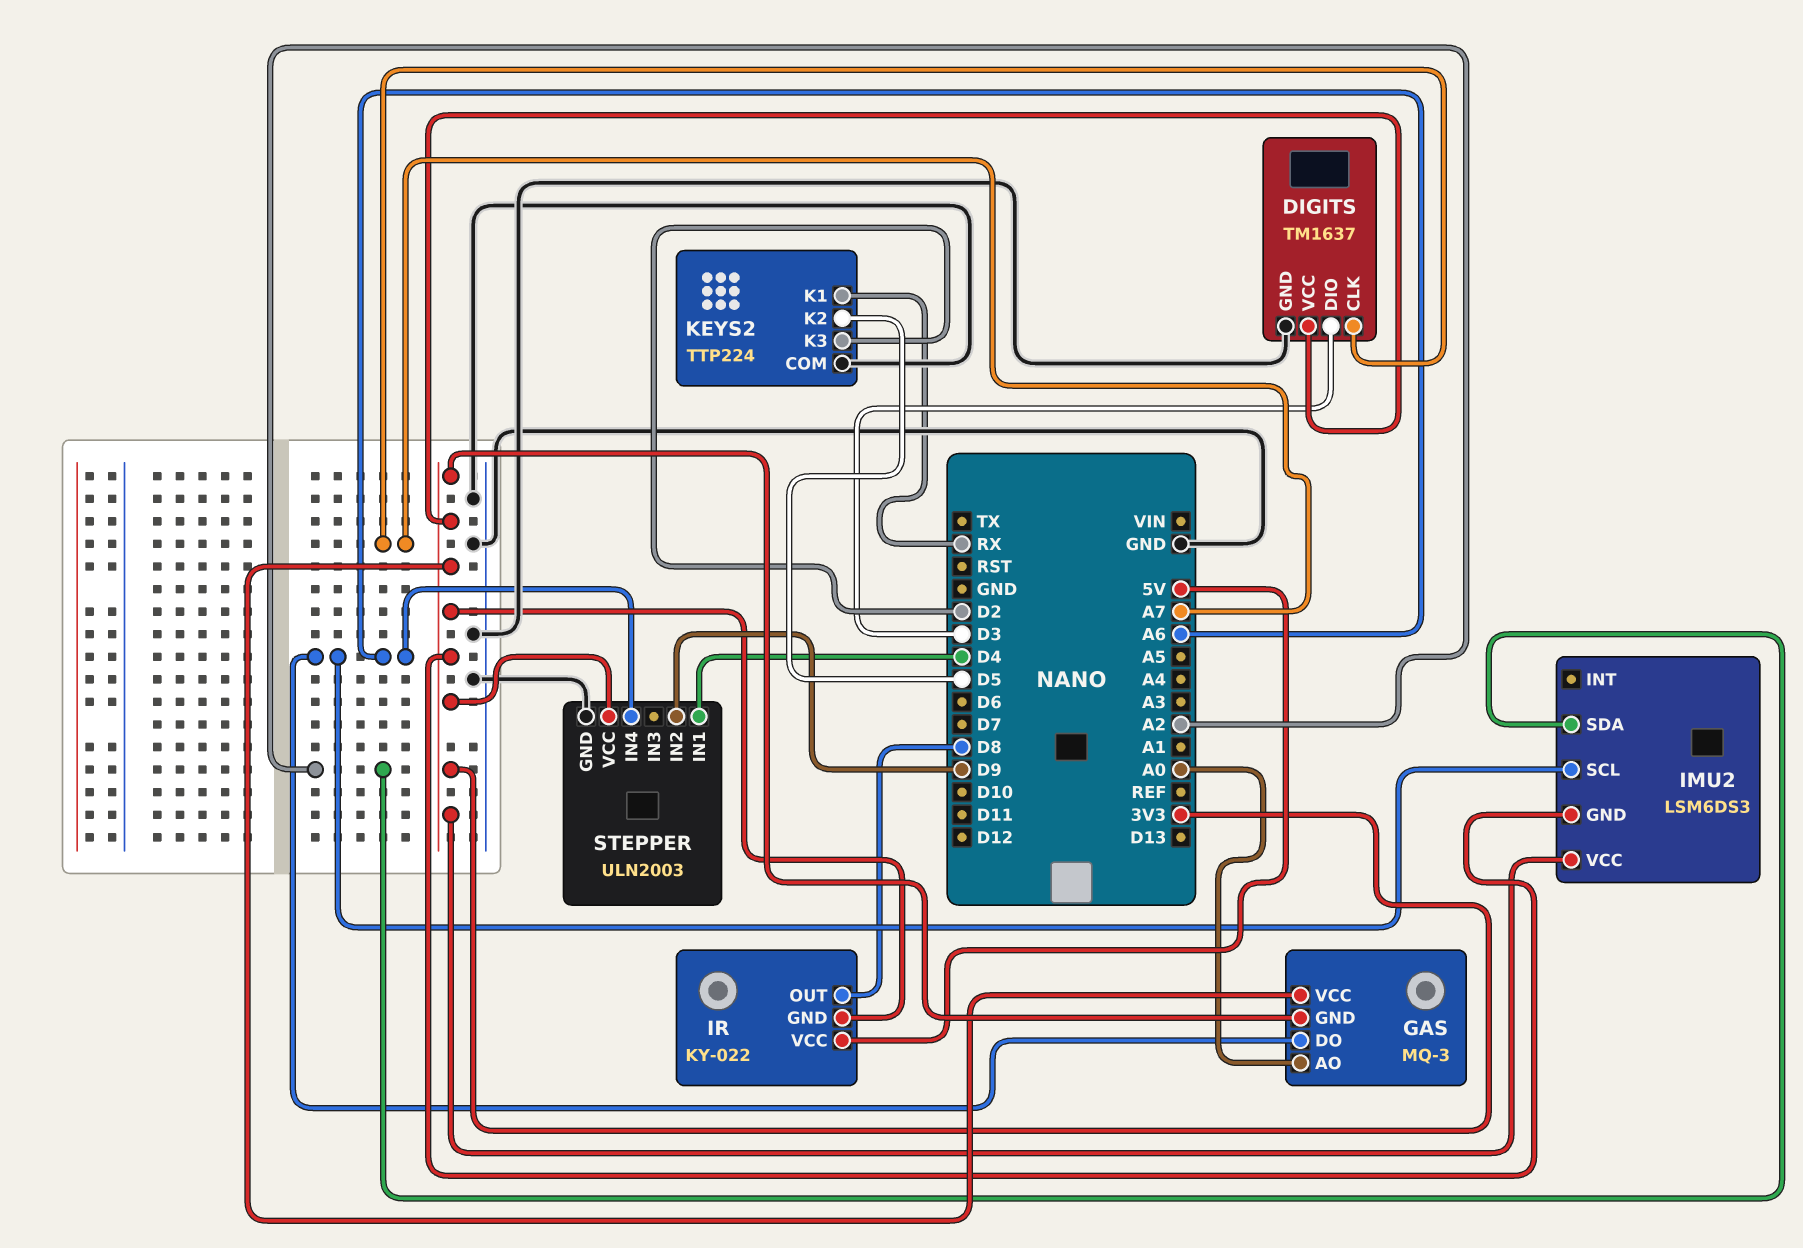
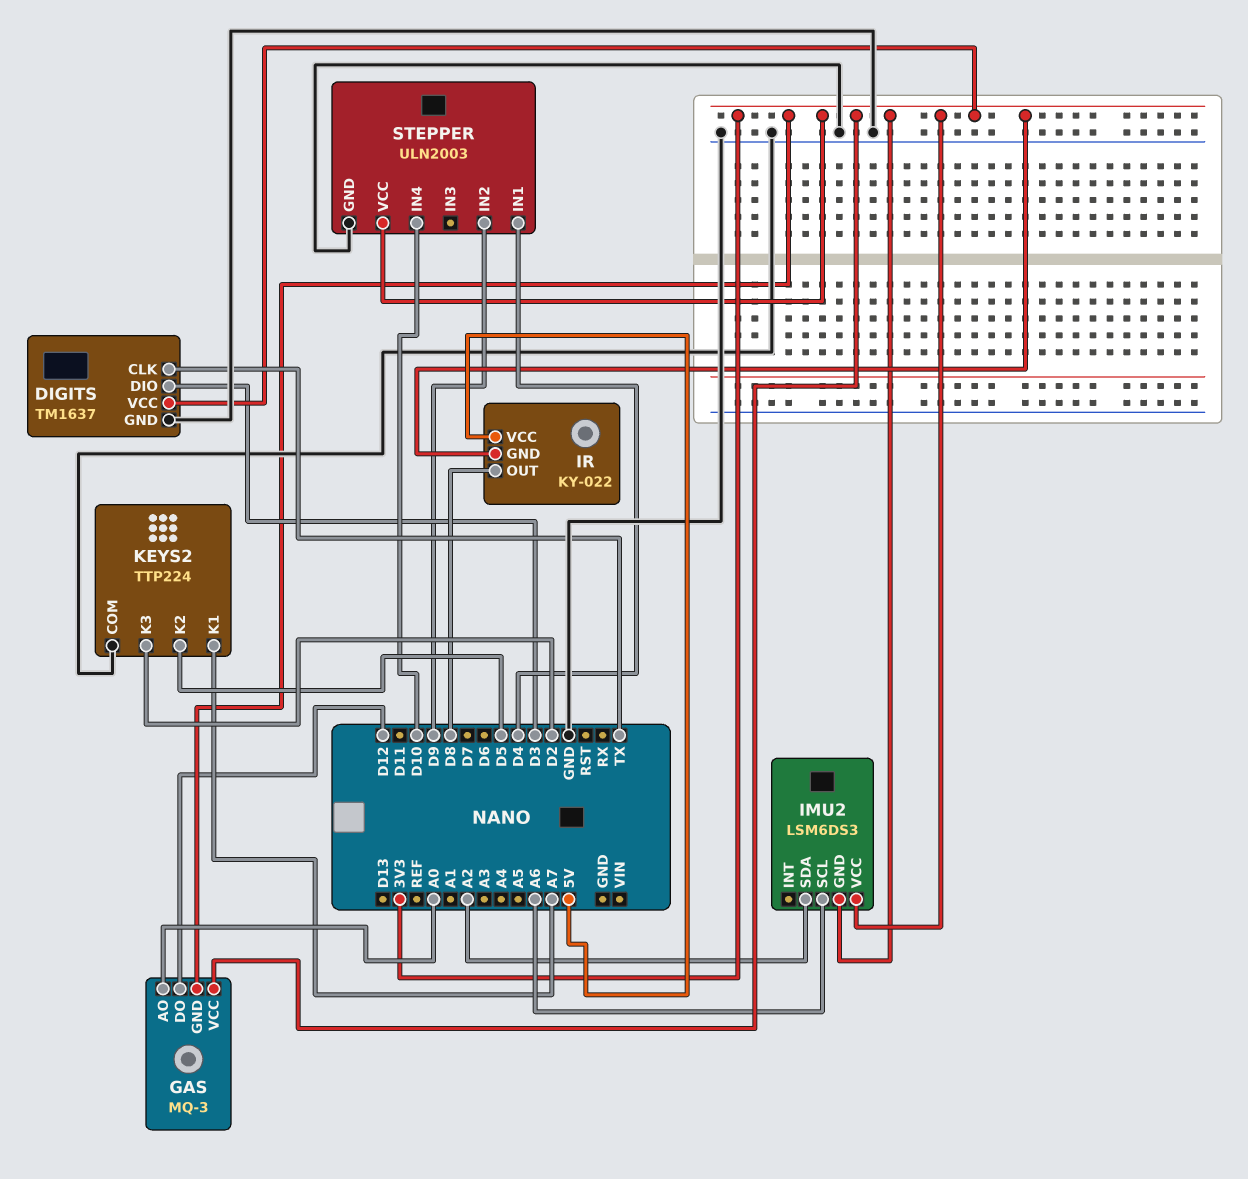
DIGITS pin CLK: A7 -> TX
GAS pin DO: A6 -> D12
KEYS2 pin K1: RX -> A7
STEPPER pin IN4: A6 -> D10

